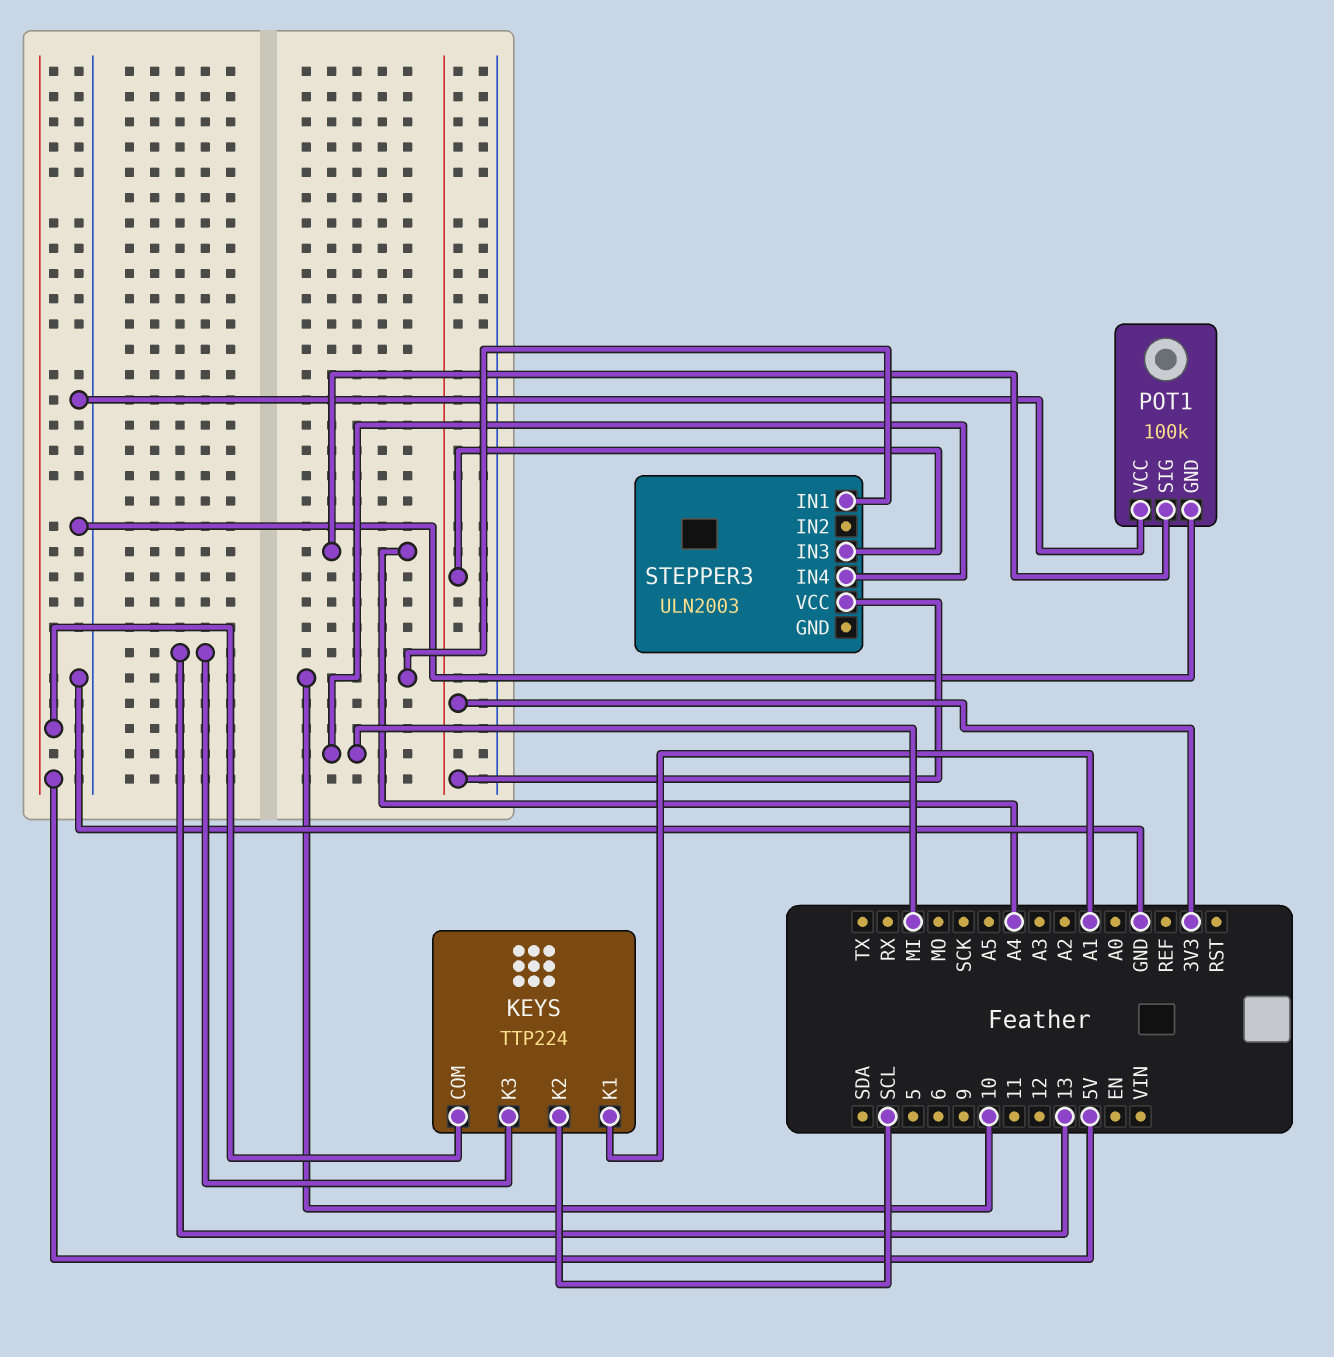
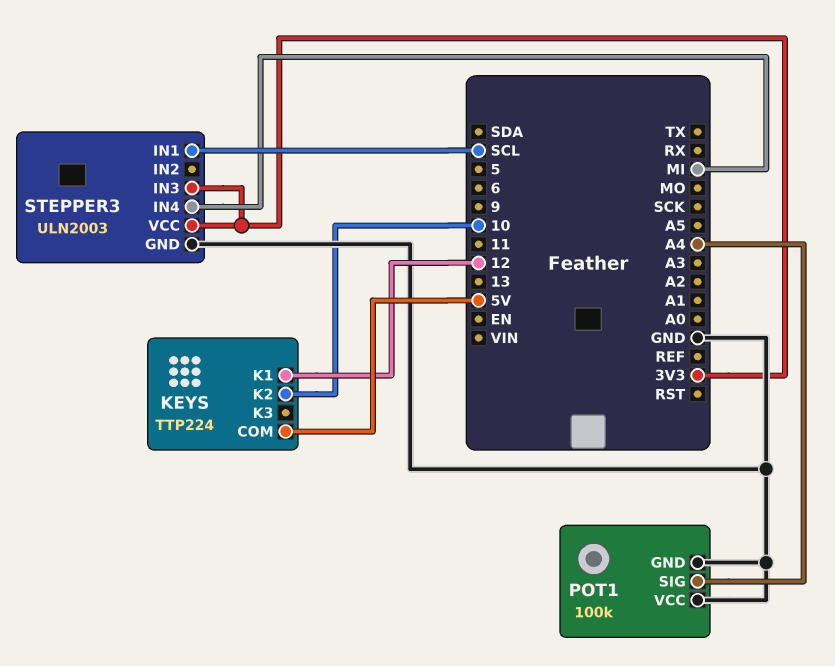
KEYS pin K1: A1 -> 12
KEYS pin K2: SCL -> 10
KEYS pin K3: 13 -> none
STEPPER3 pin GND: none -> GND
STEPPER3 pin IN1: 10 -> SCL

